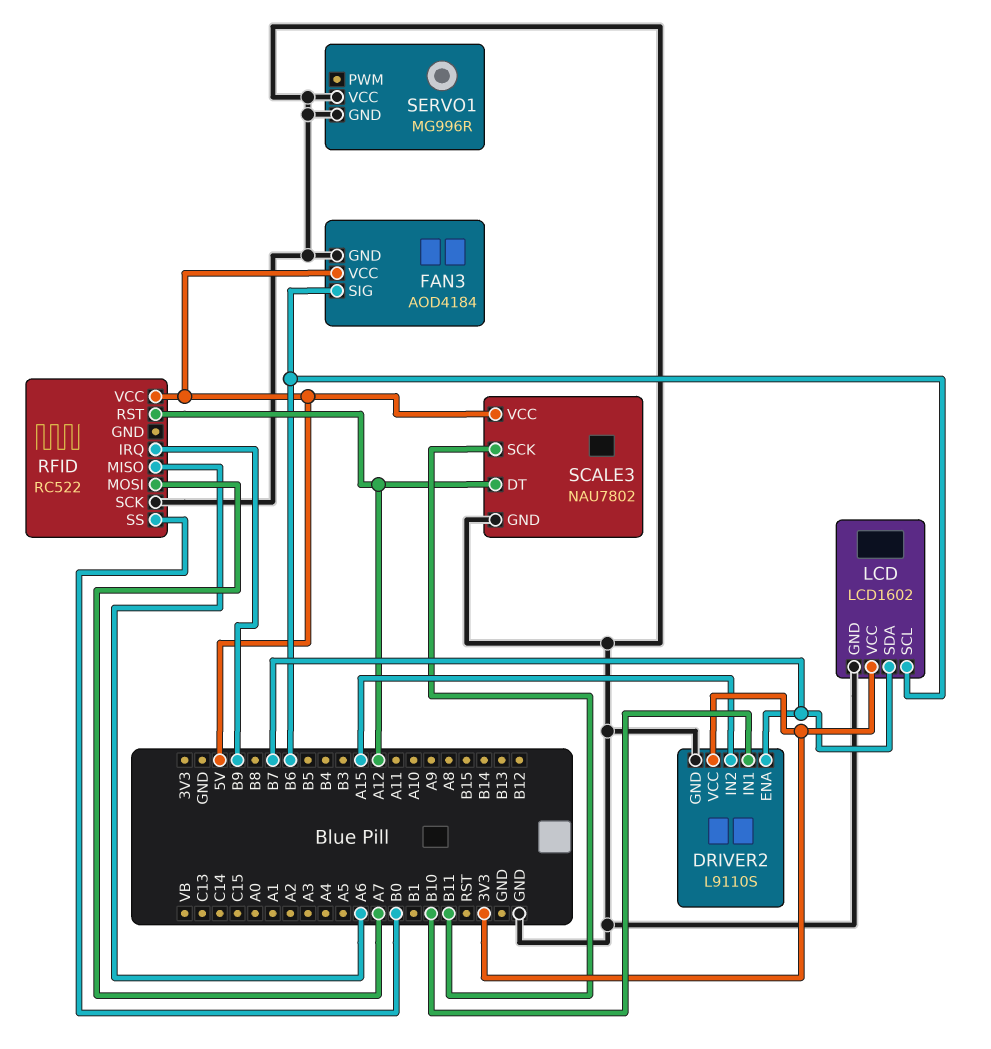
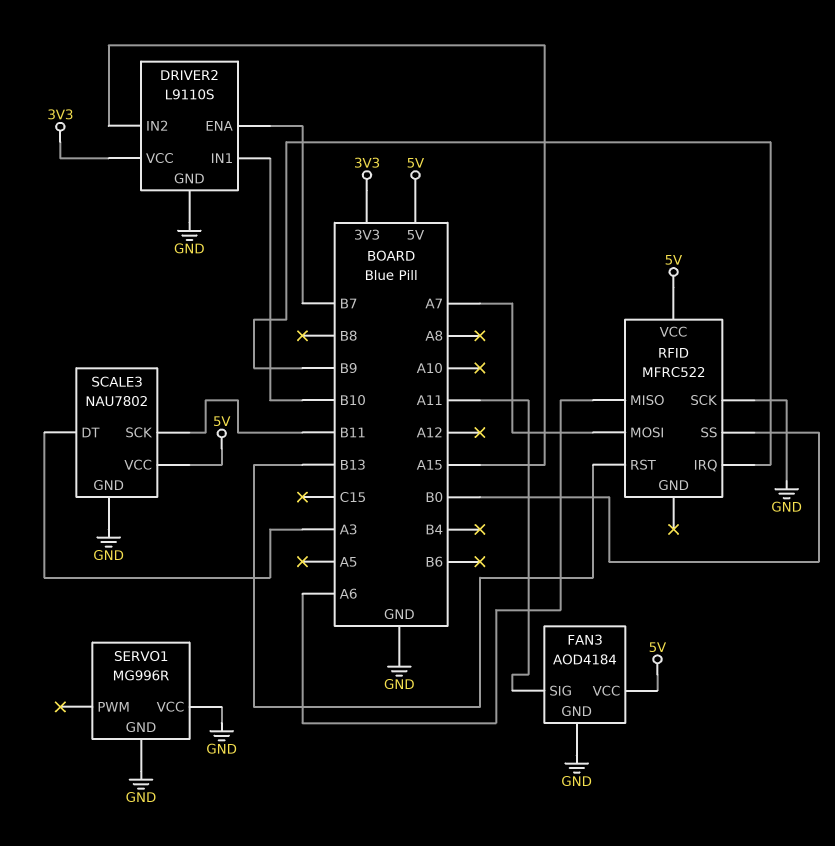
FAN3 pin SIG: B6 -> A11
LCD: LCD1602 -> none
LCD pin GND: GND -> none
LCD pin SCL: B6 -> none
LCD pin SDA: B7 -> none
LCD pin VCC: 3V3 -> none
RFID: RC522 -> MFRC522
RFID pin RST: A12 -> B13
SCALE3 pin DT: A12 -> A3

